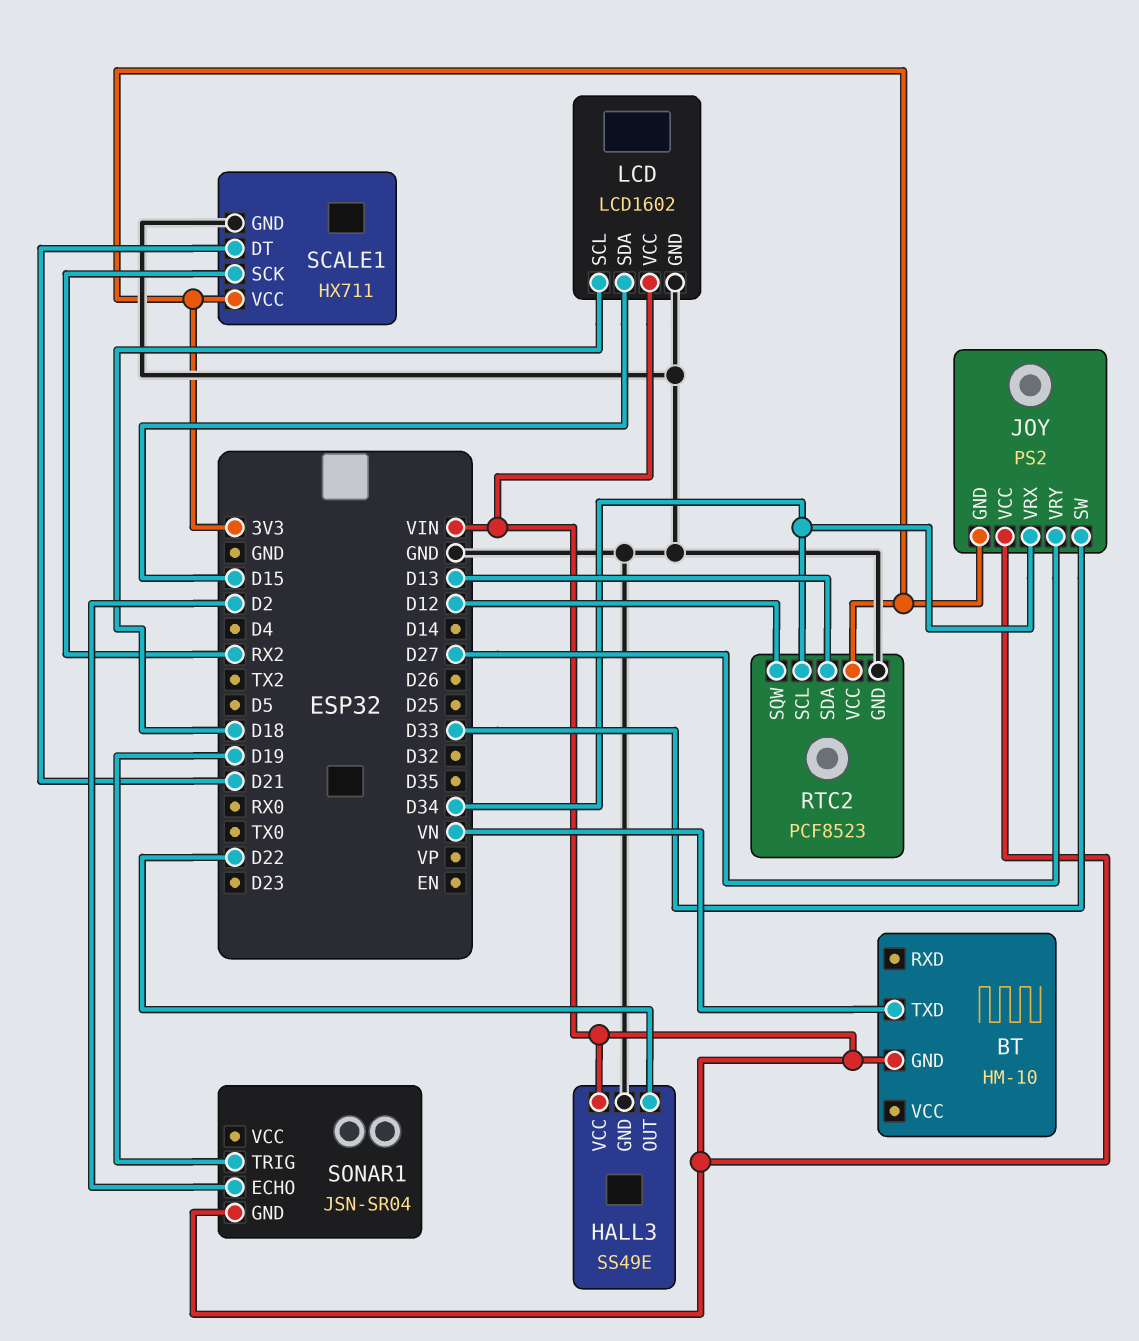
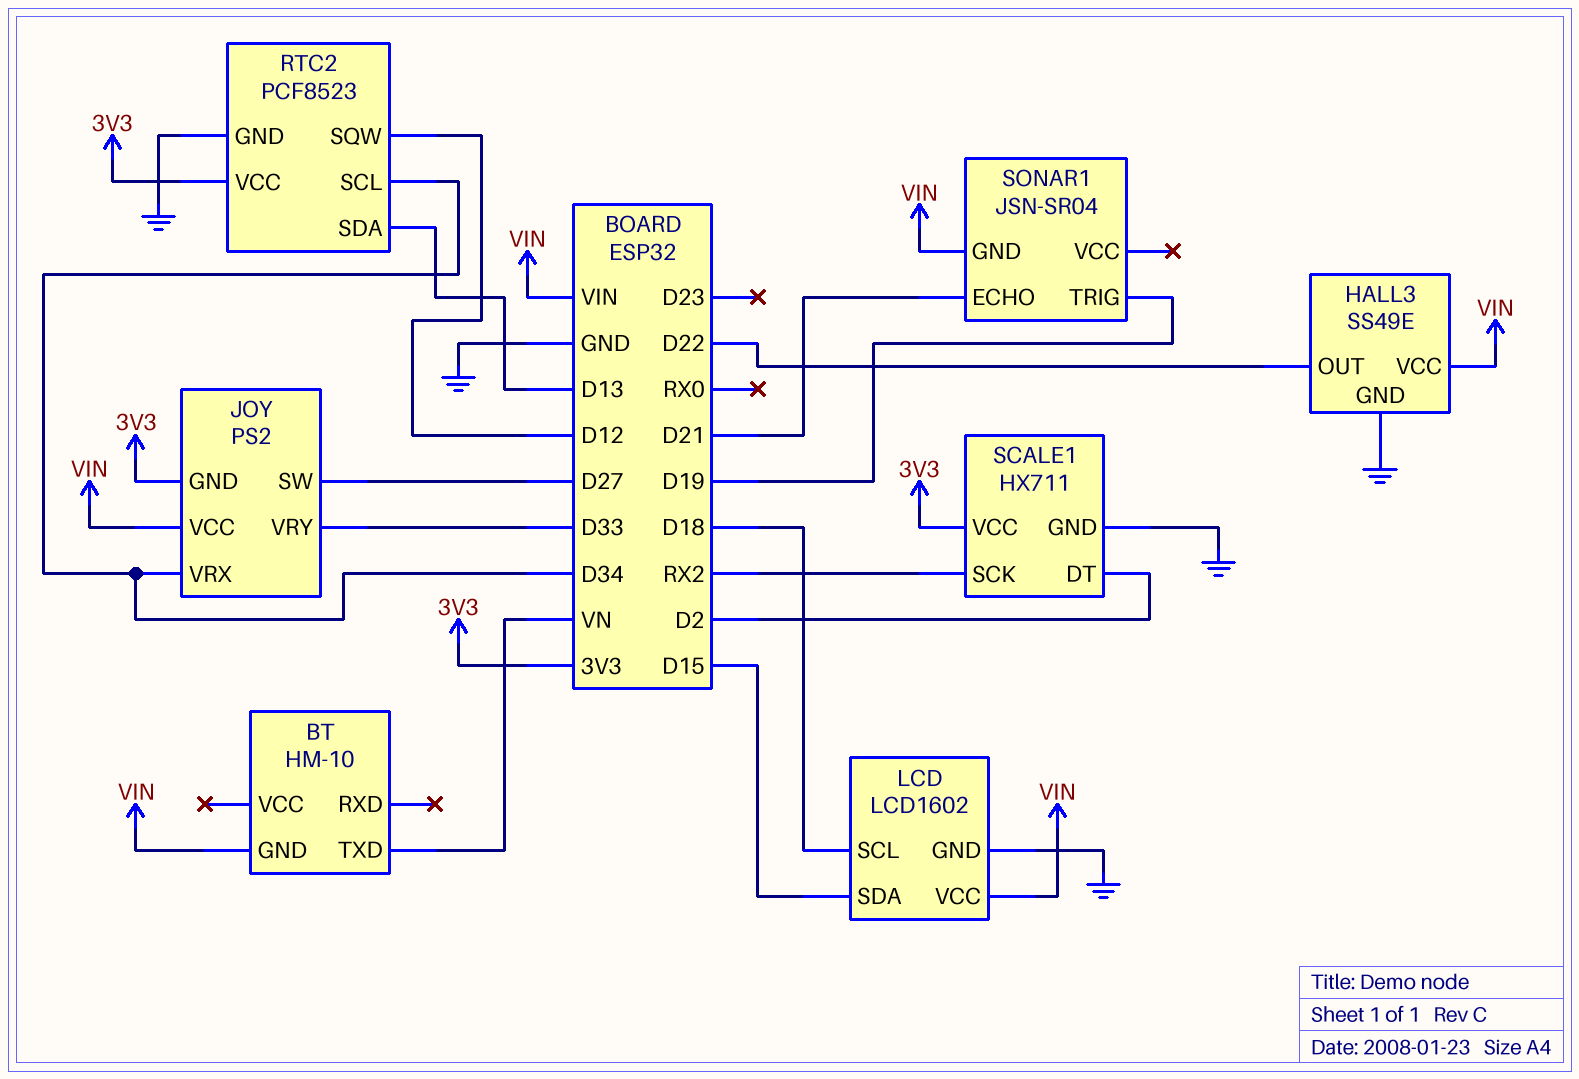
JOY pin SW: D33 -> D27
JOY pin VRY: D27 -> D33
SCALE1 pin DT: D21 -> D2
SONAR1 pin ECHO: D2 -> D21

